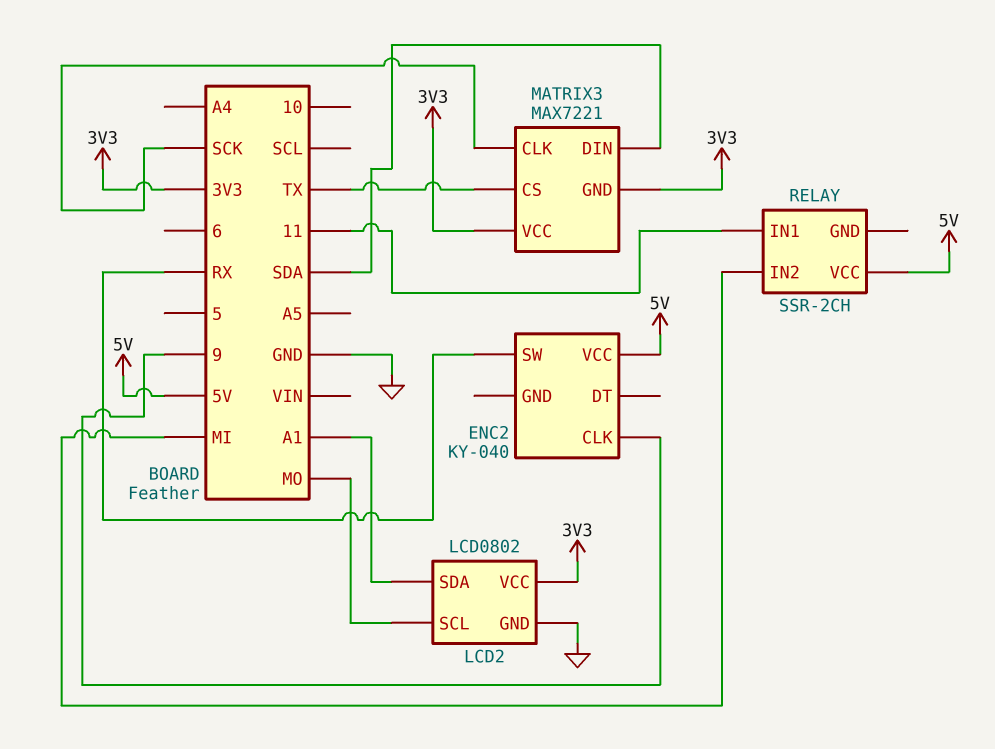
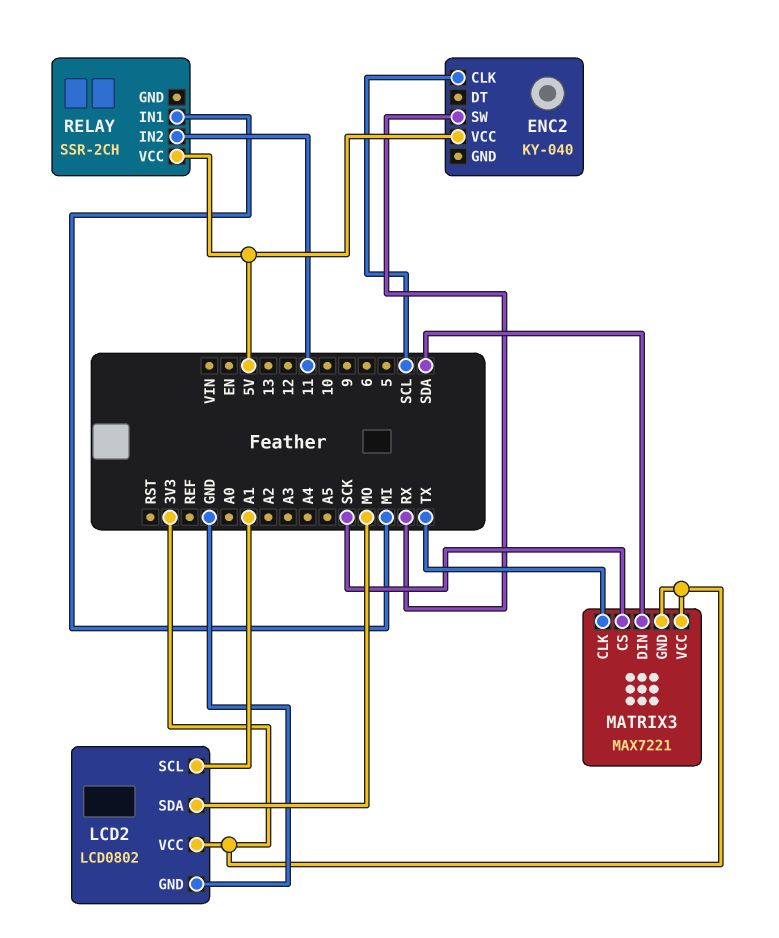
ENC2 pin CLK: 9 -> SCL
LCD2 pin SCL: MO -> A1
LCD2 pin SDA: A1 -> MO
MATRIX3 pin CLK: SCK -> TX
MATRIX3 pin CS: TX -> SCK
RELAY pin IN1: 11 -> MI
RELAY pin IN2: MI -> 11

